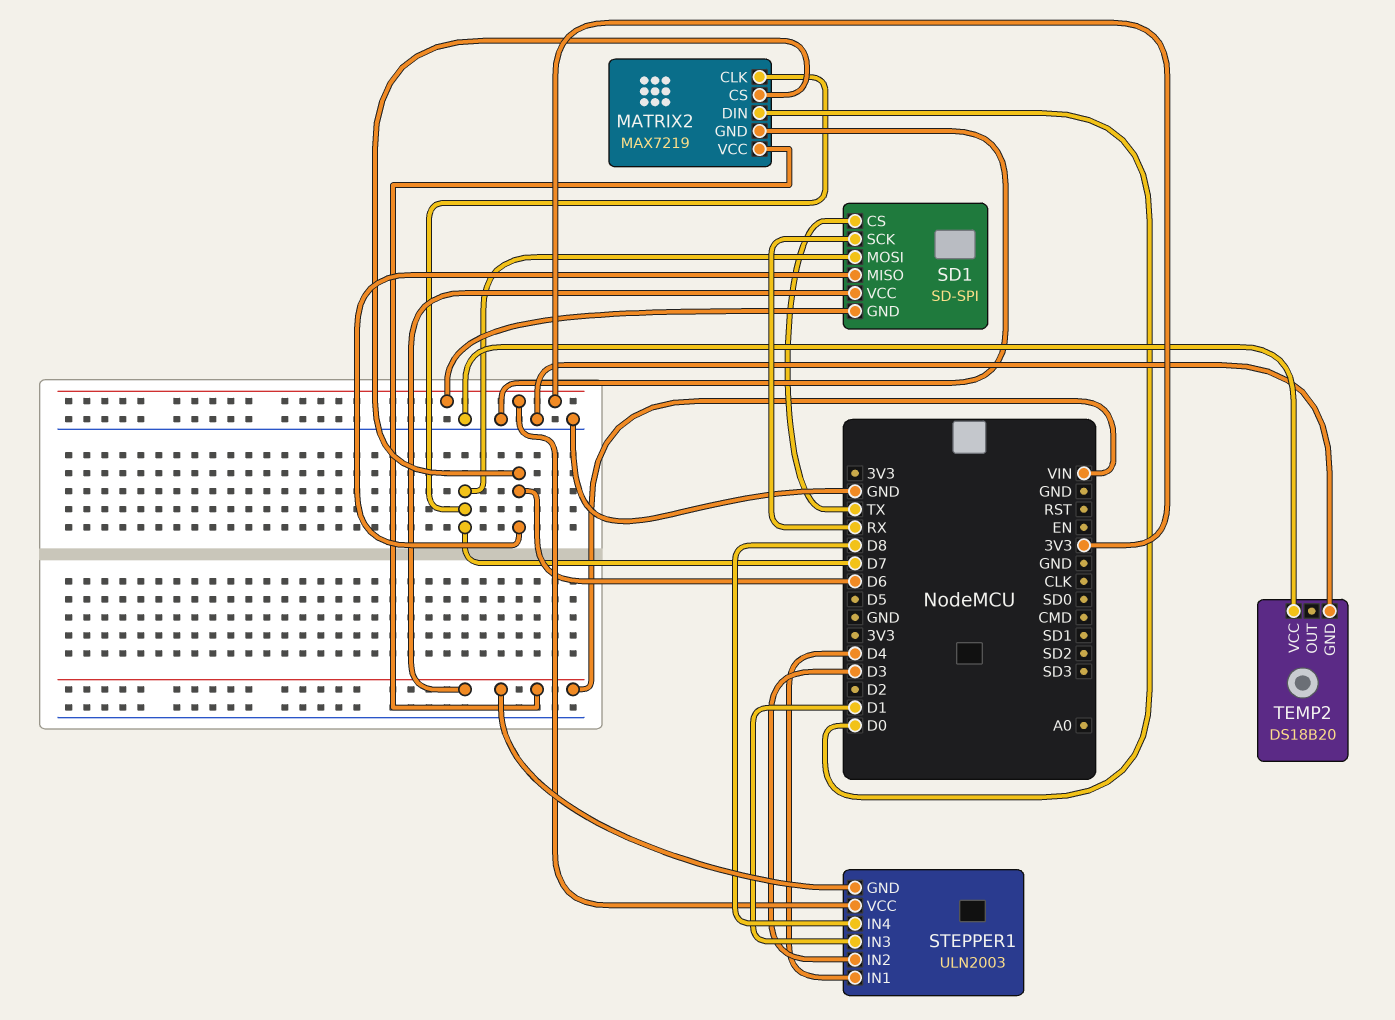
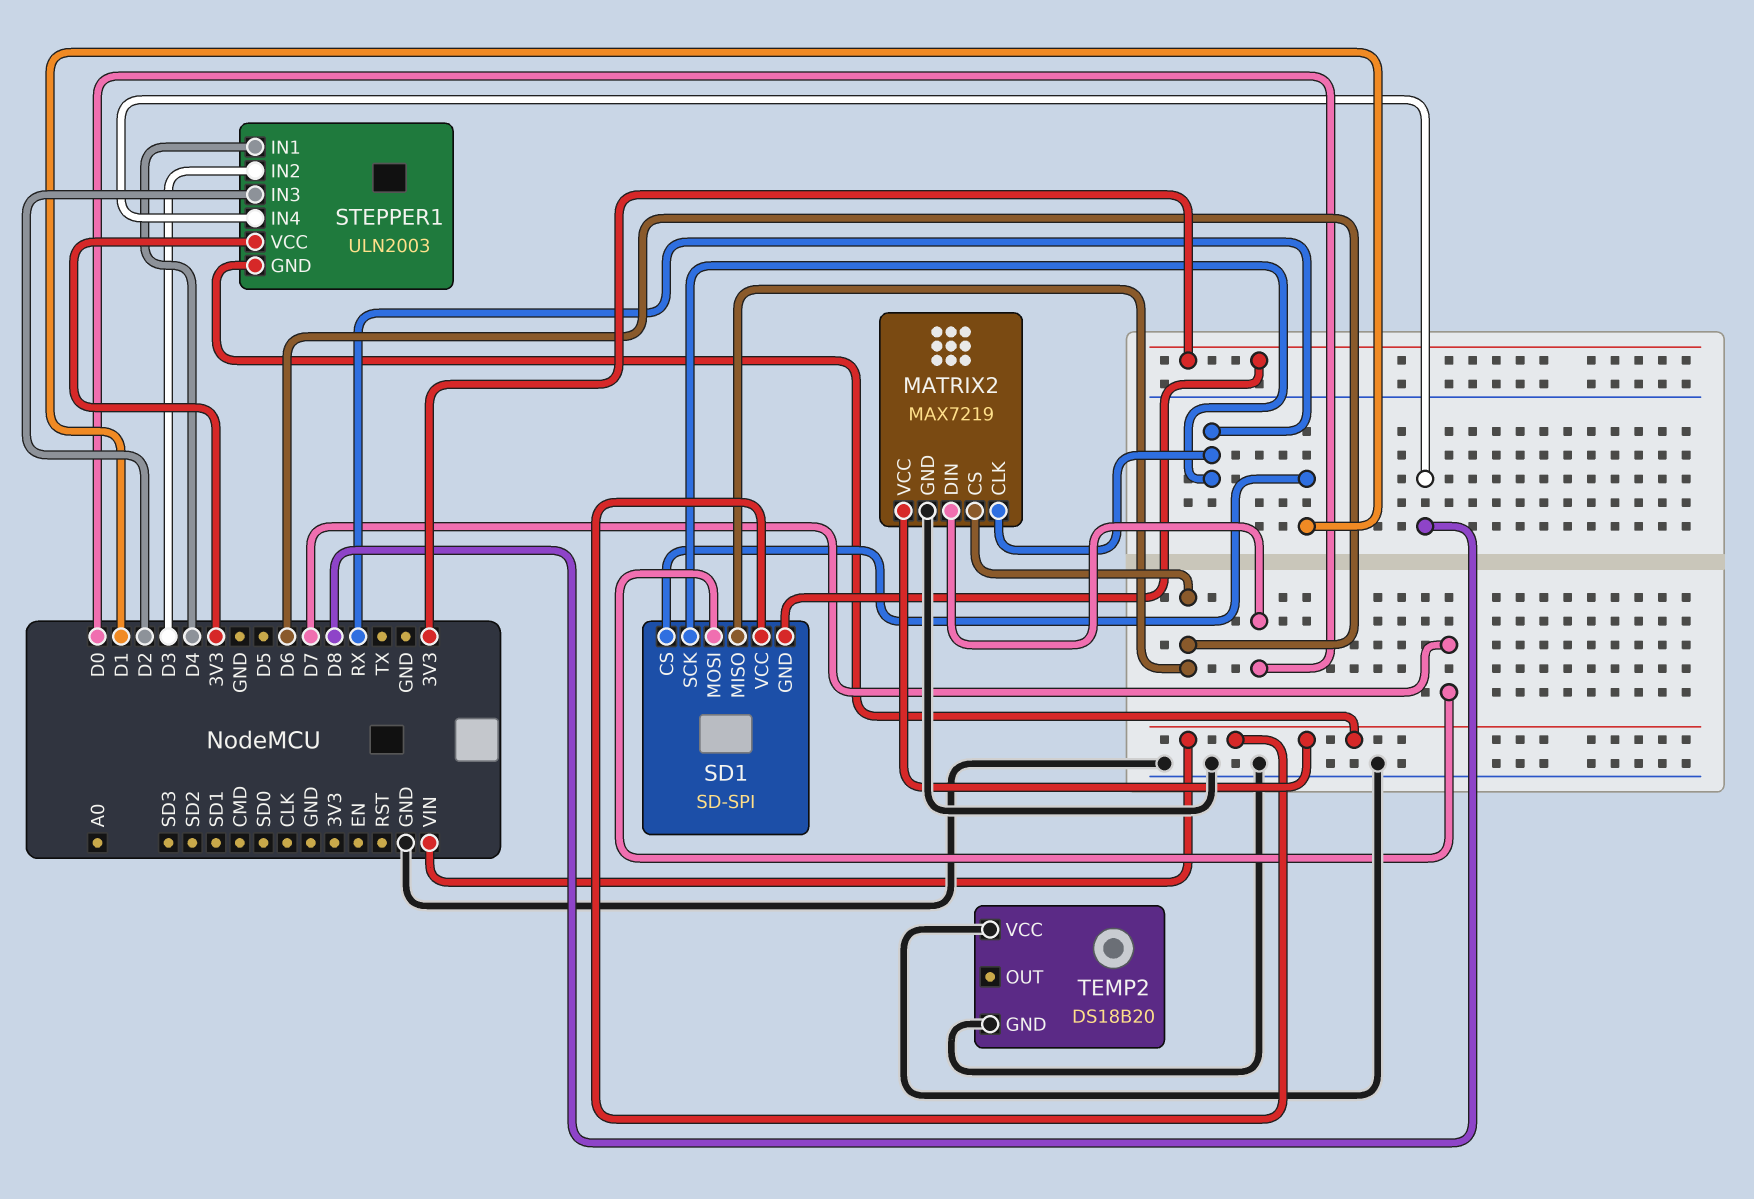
MATRIX2 pin CLK: D7 -> RX
SD1 pin CS: TX -> D1
STEPPER1 pin IN3: D1 -> D2

